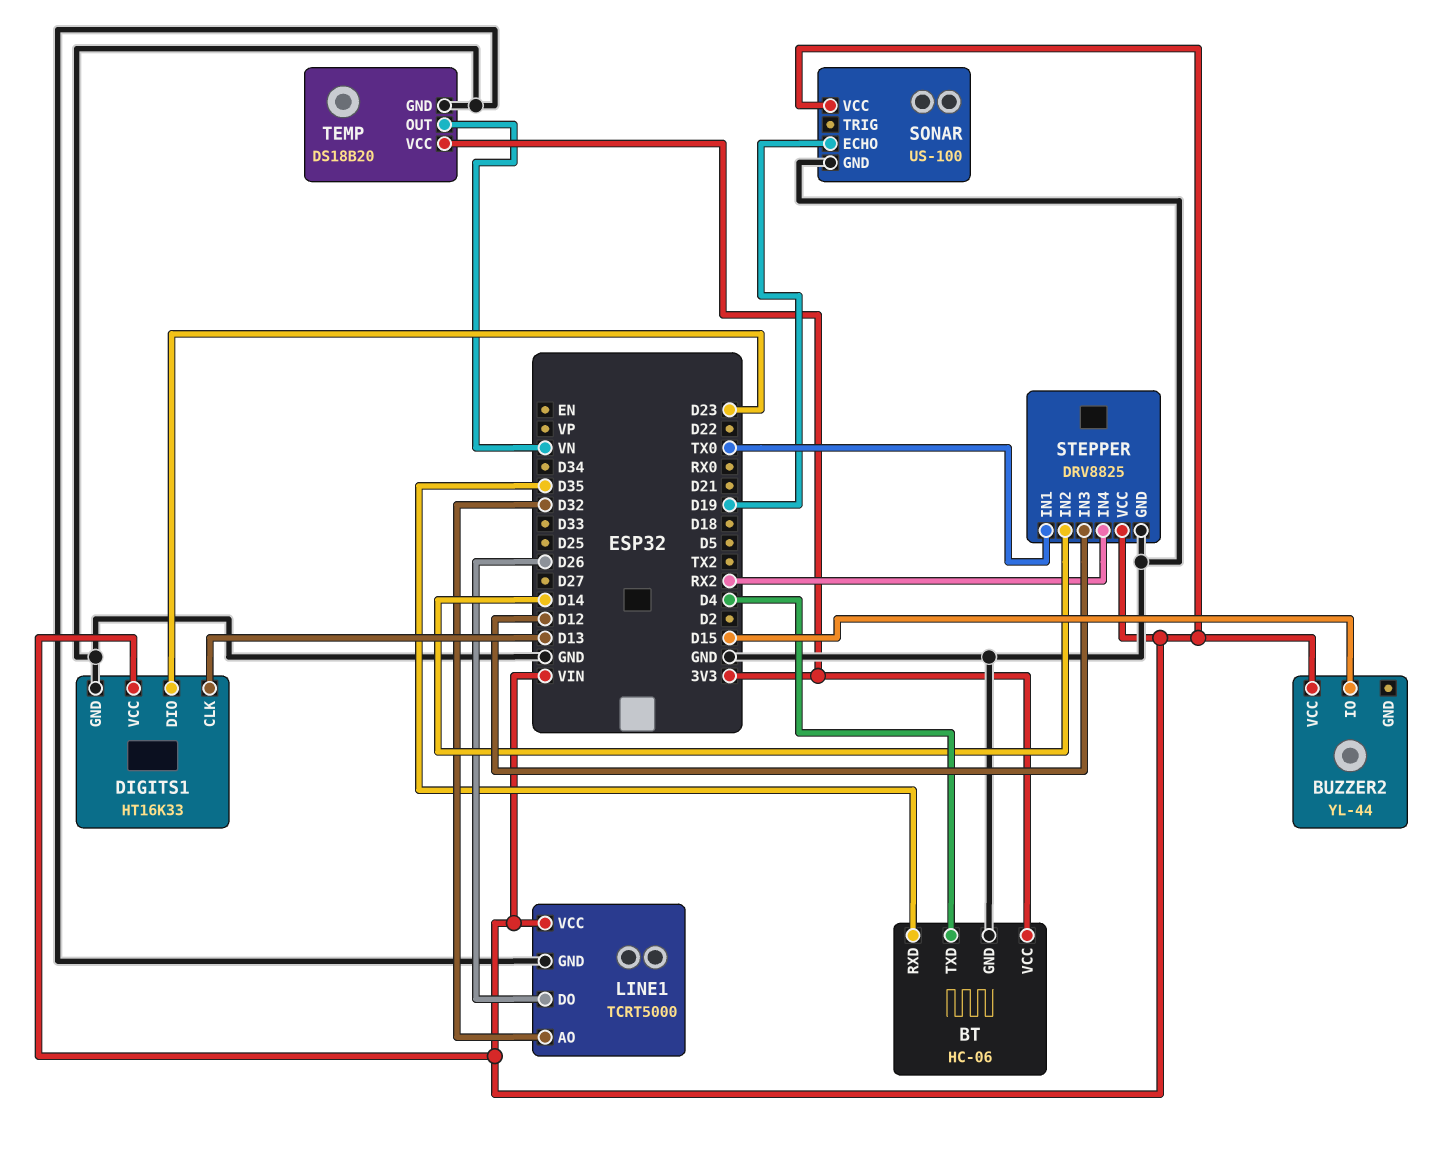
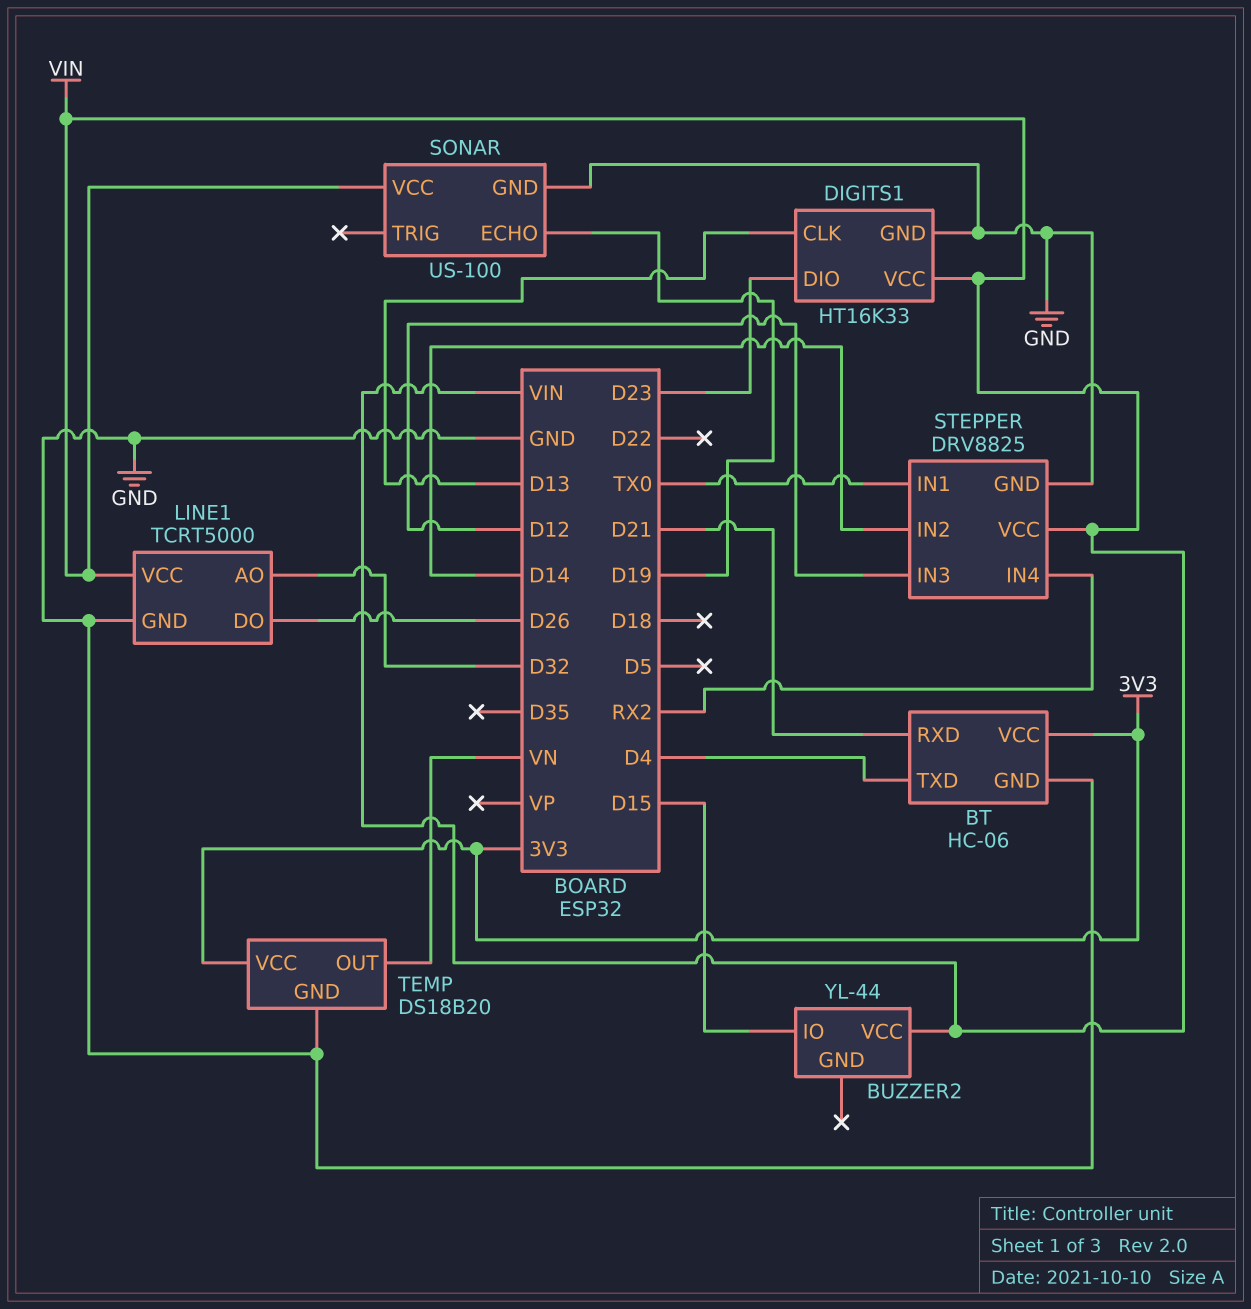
BT pin RXD: D35 -> D21

